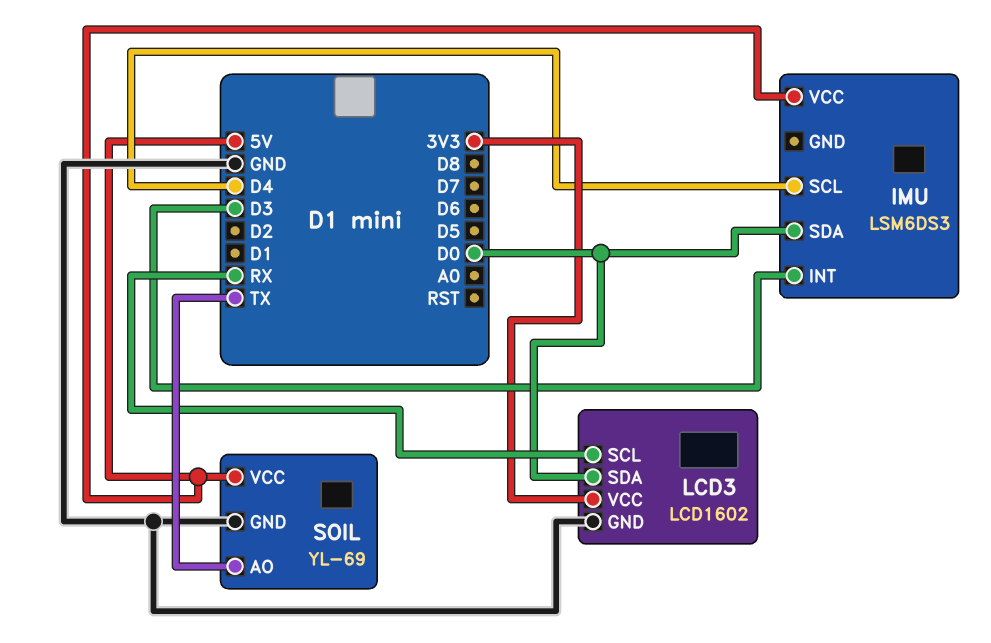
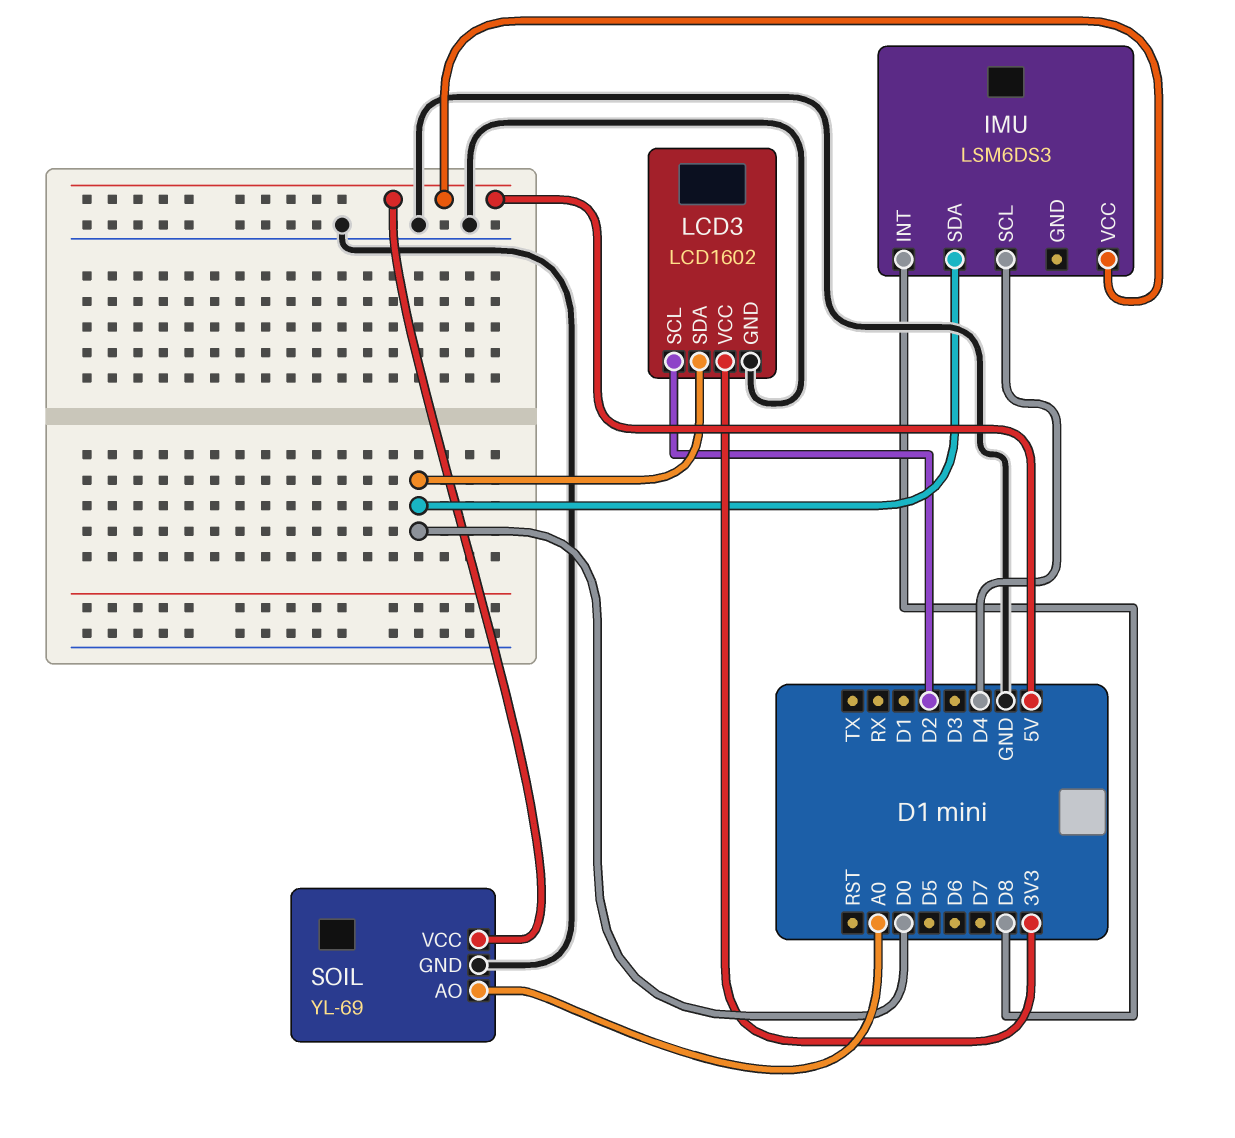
IMU pin INT: D3 -> D8
LCD3 pin SCL: RX -> D2
SOIL pin AO: TX -> A0

